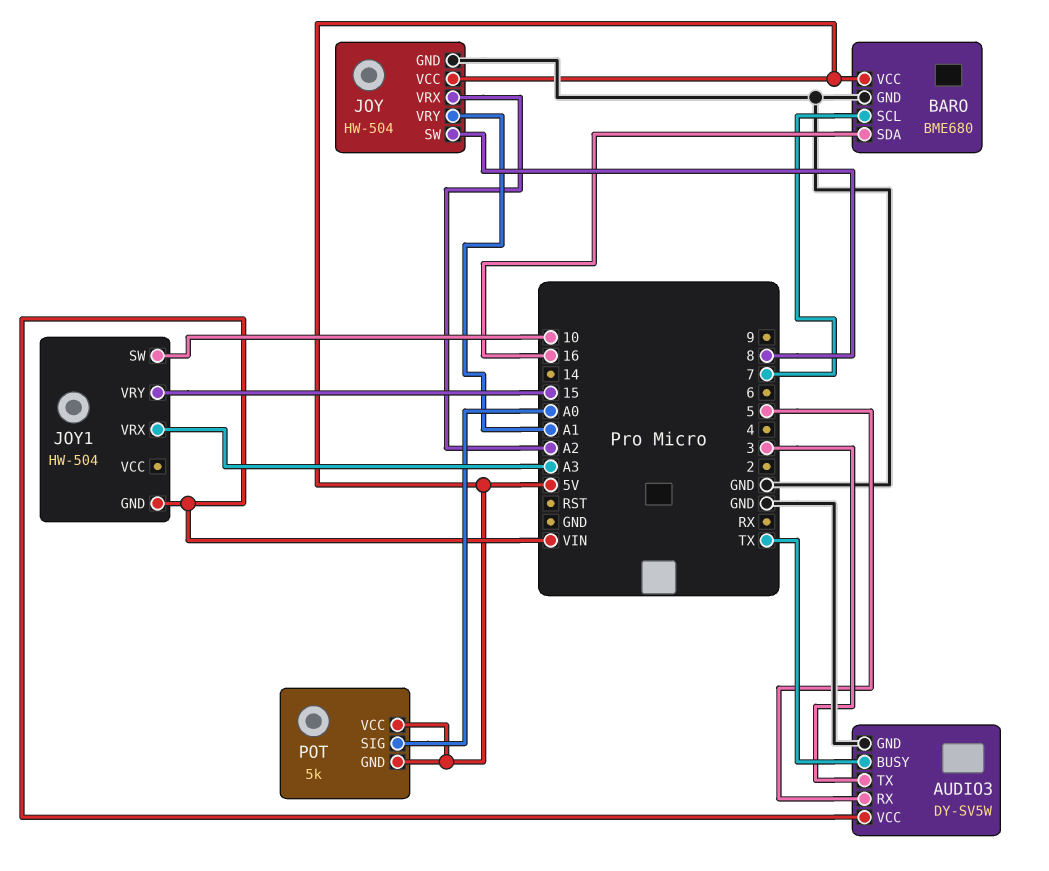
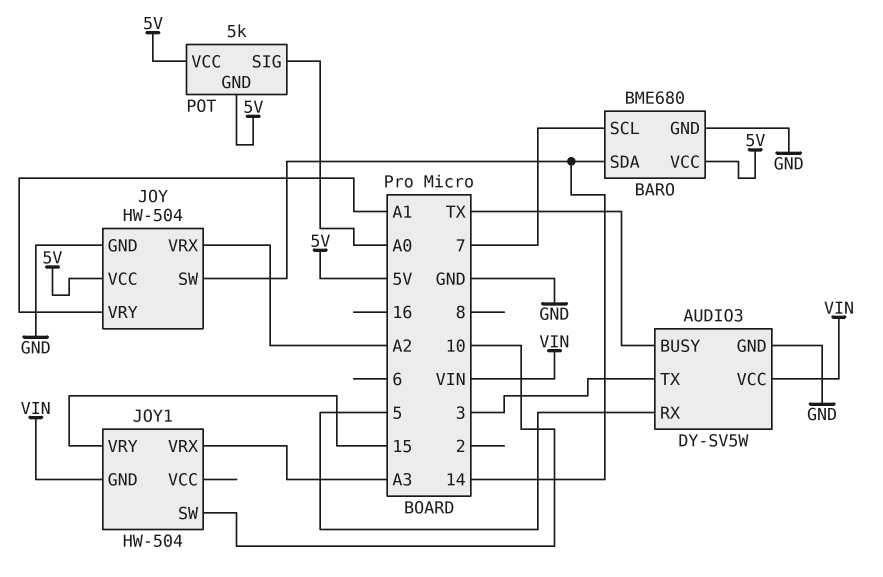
BARO pin SDA: 16 -> 14
JOY pin SW: 8 -> 14

